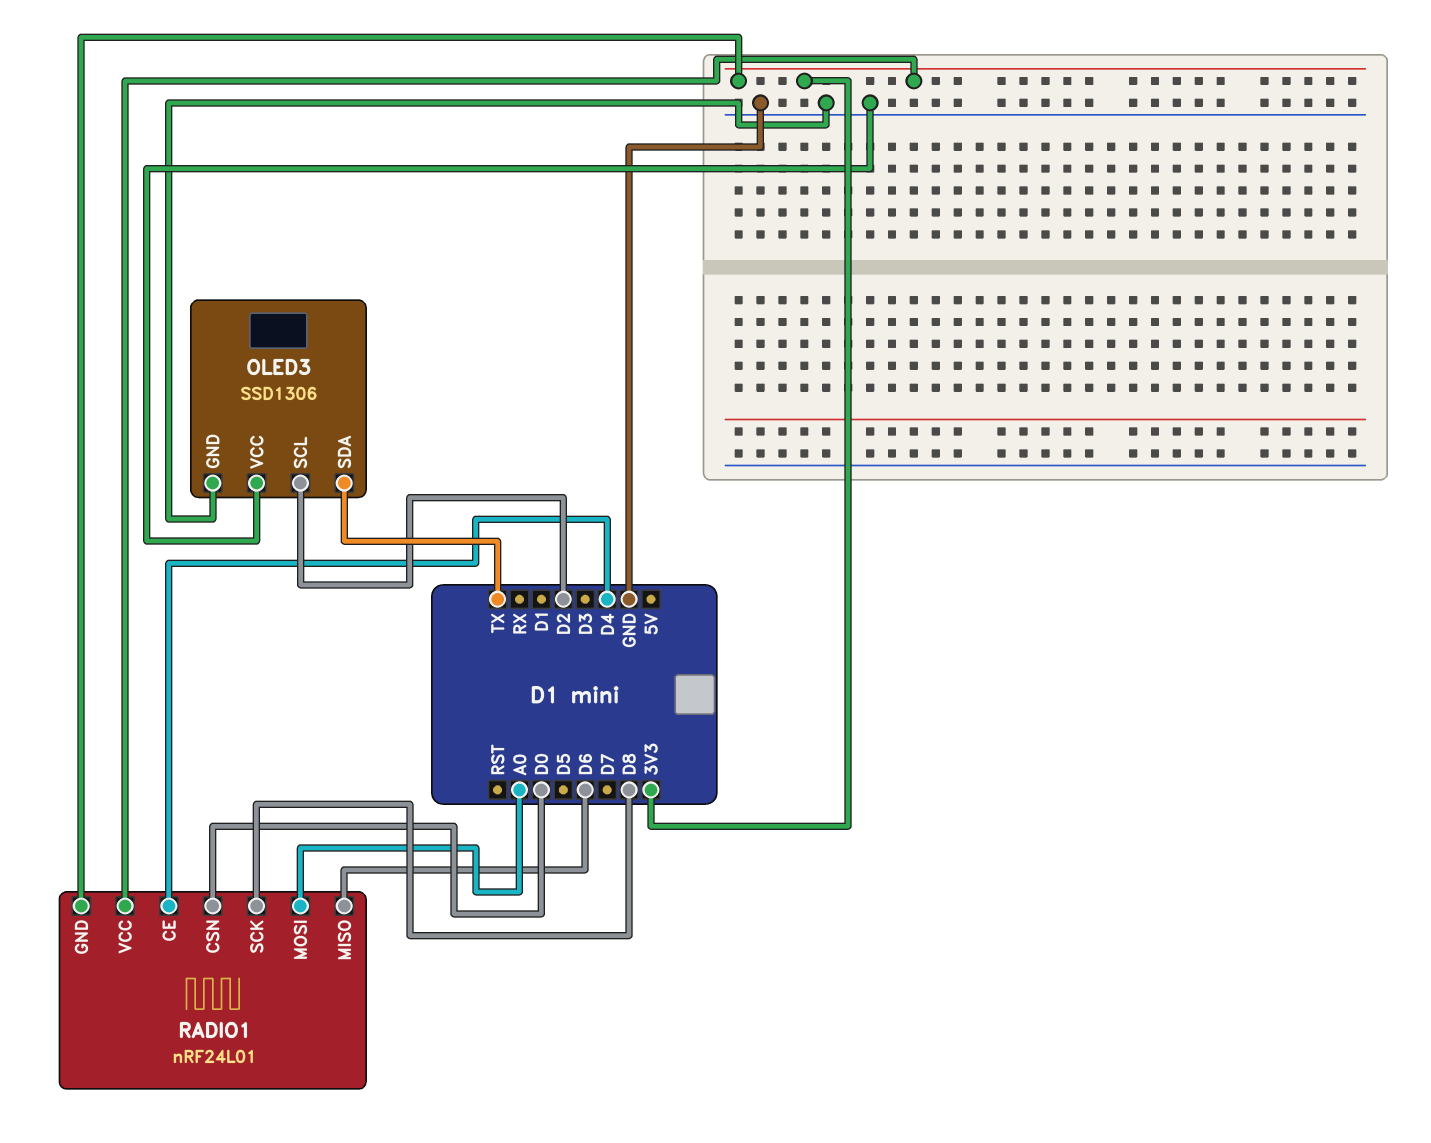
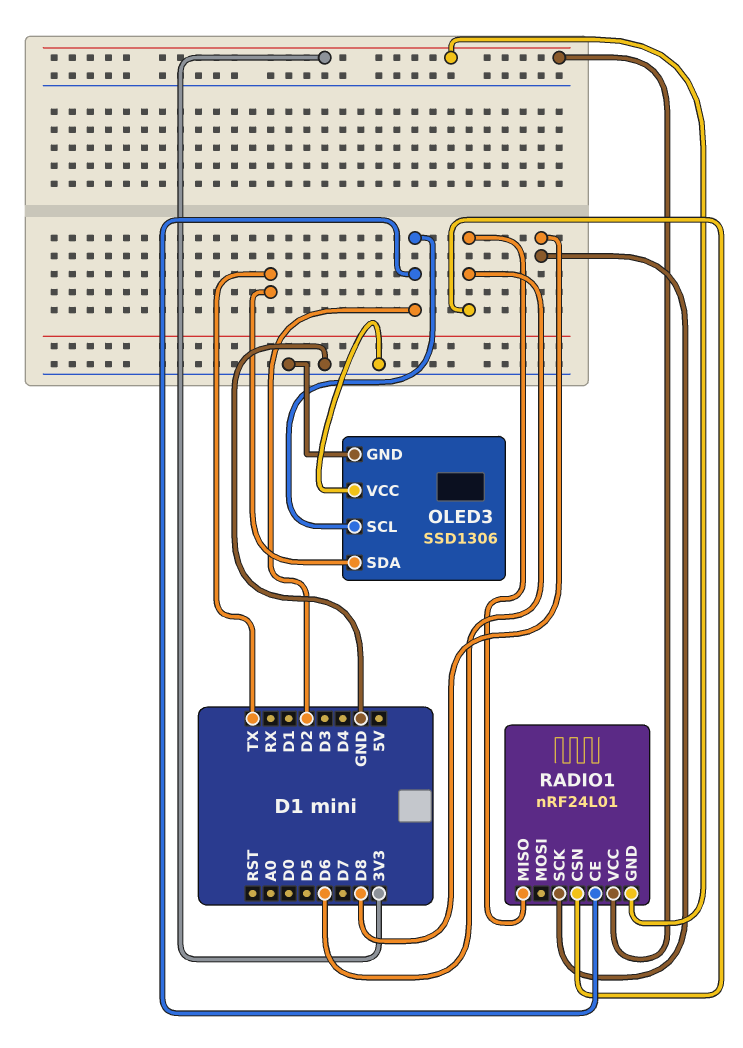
RADIO1 pin CE: D4 -> D2
RADIO1 pin CSN: D0 -> D6
RADIO1 pin MOSI: A0 -> none

